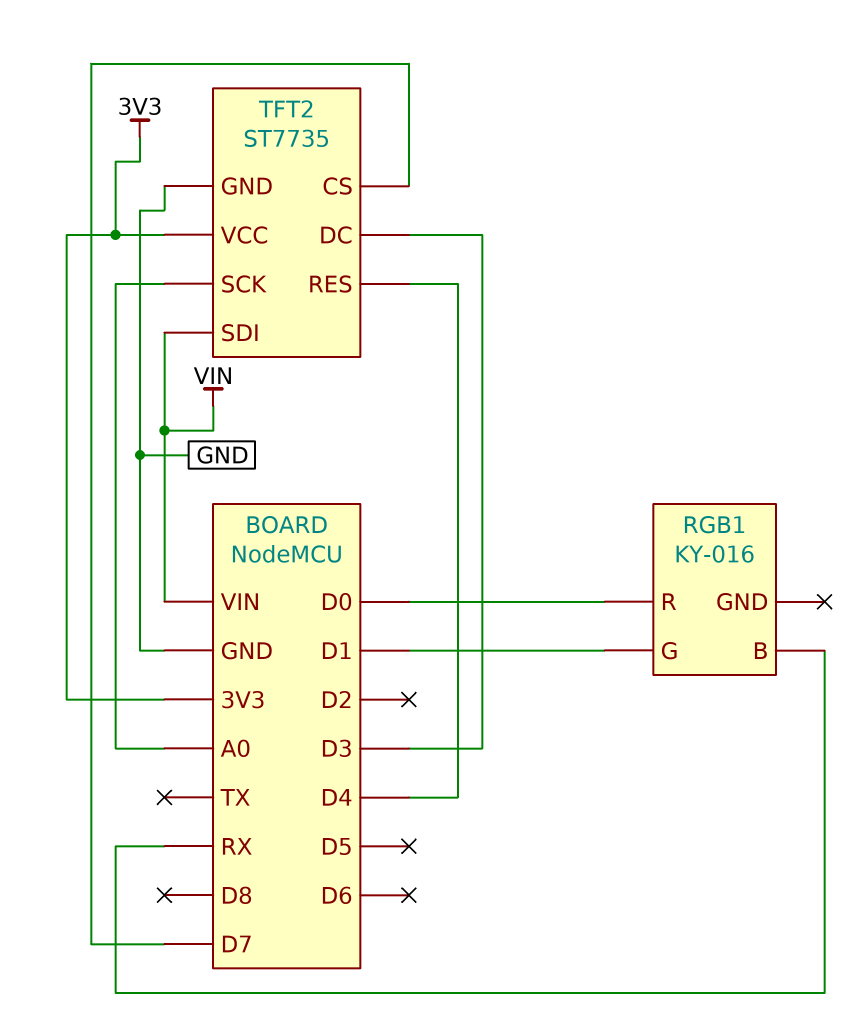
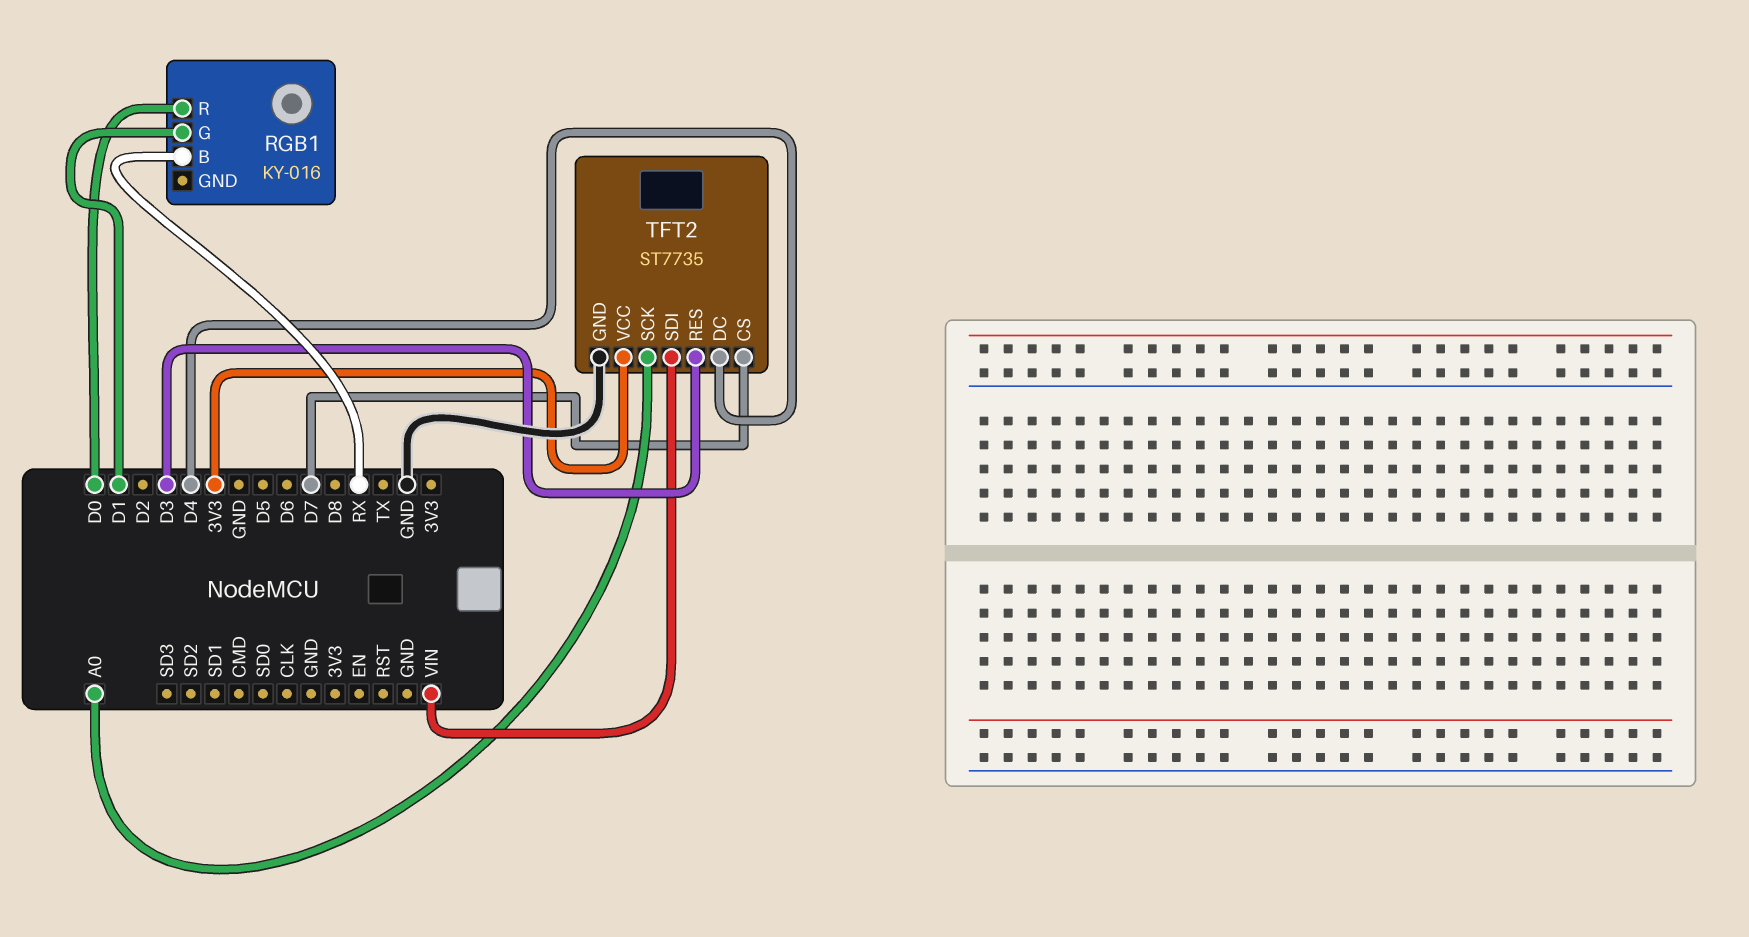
TFT2 pin DC: D3 -> D4
TFT2 pin RES: D4 -> D3

